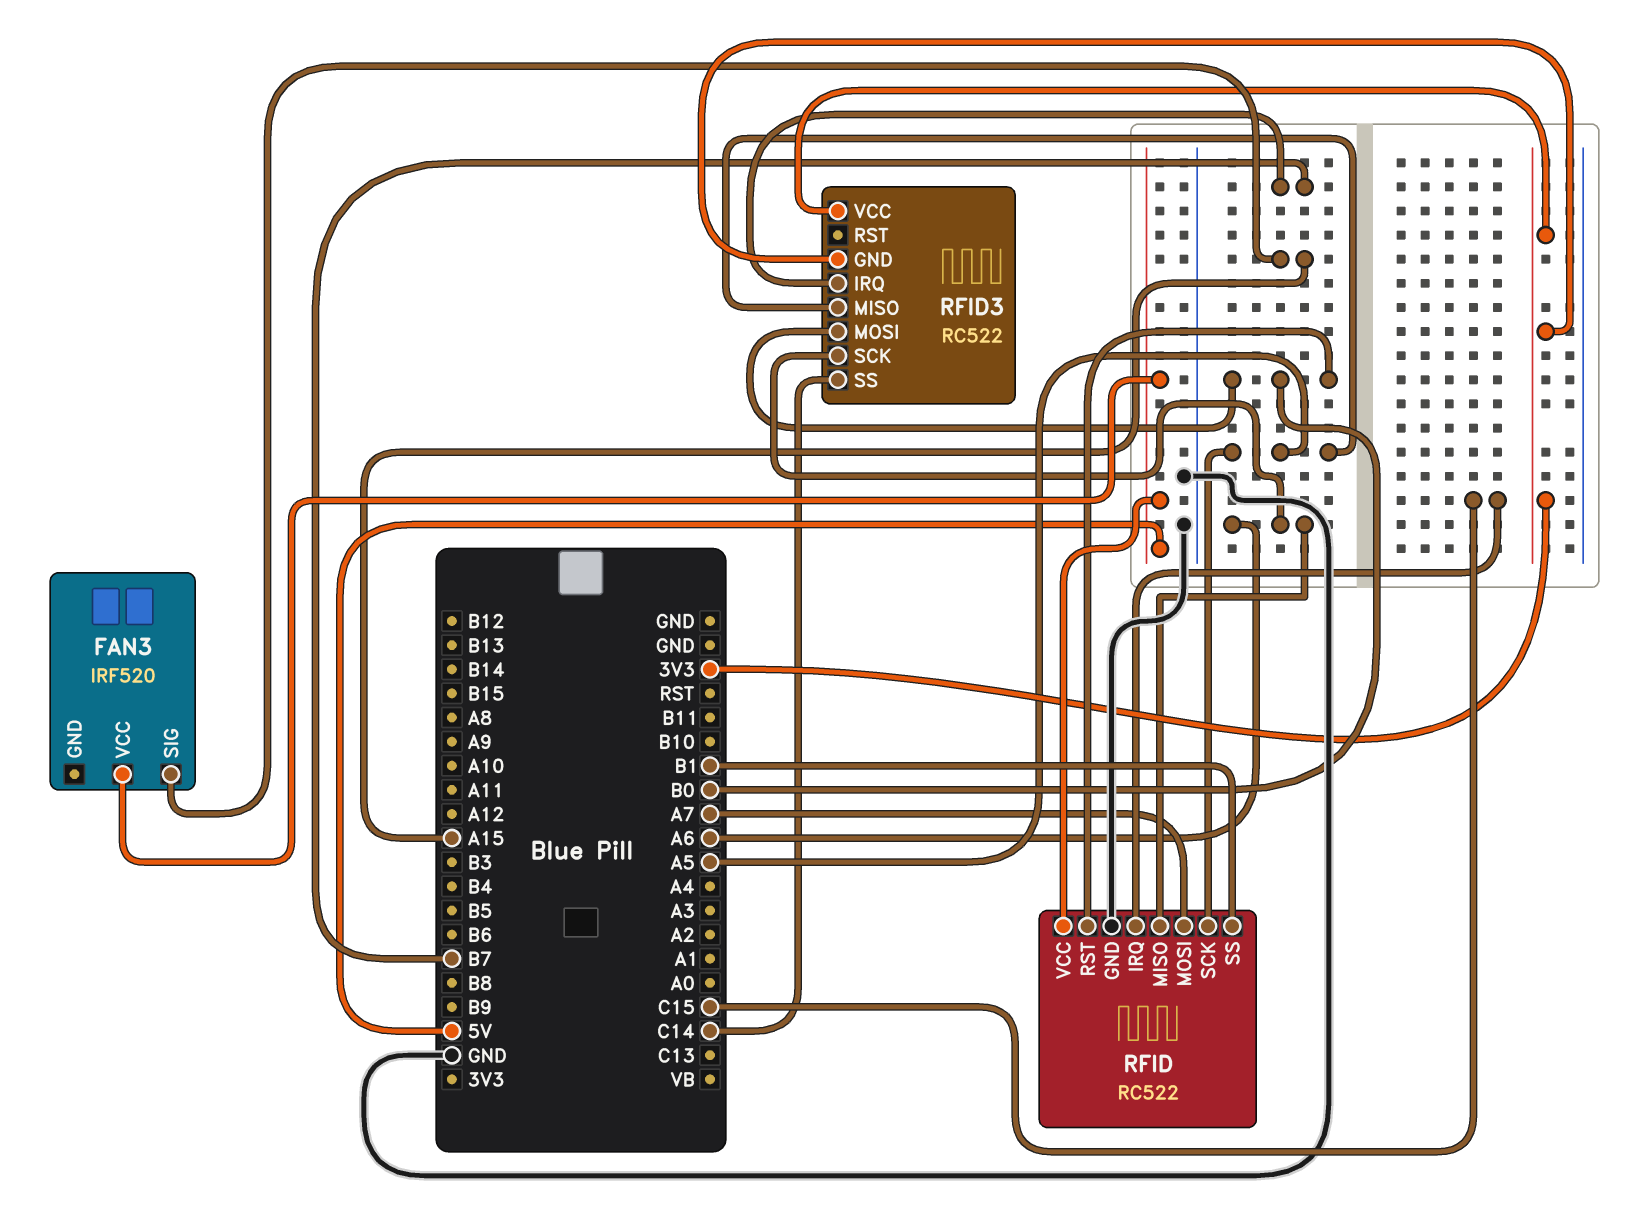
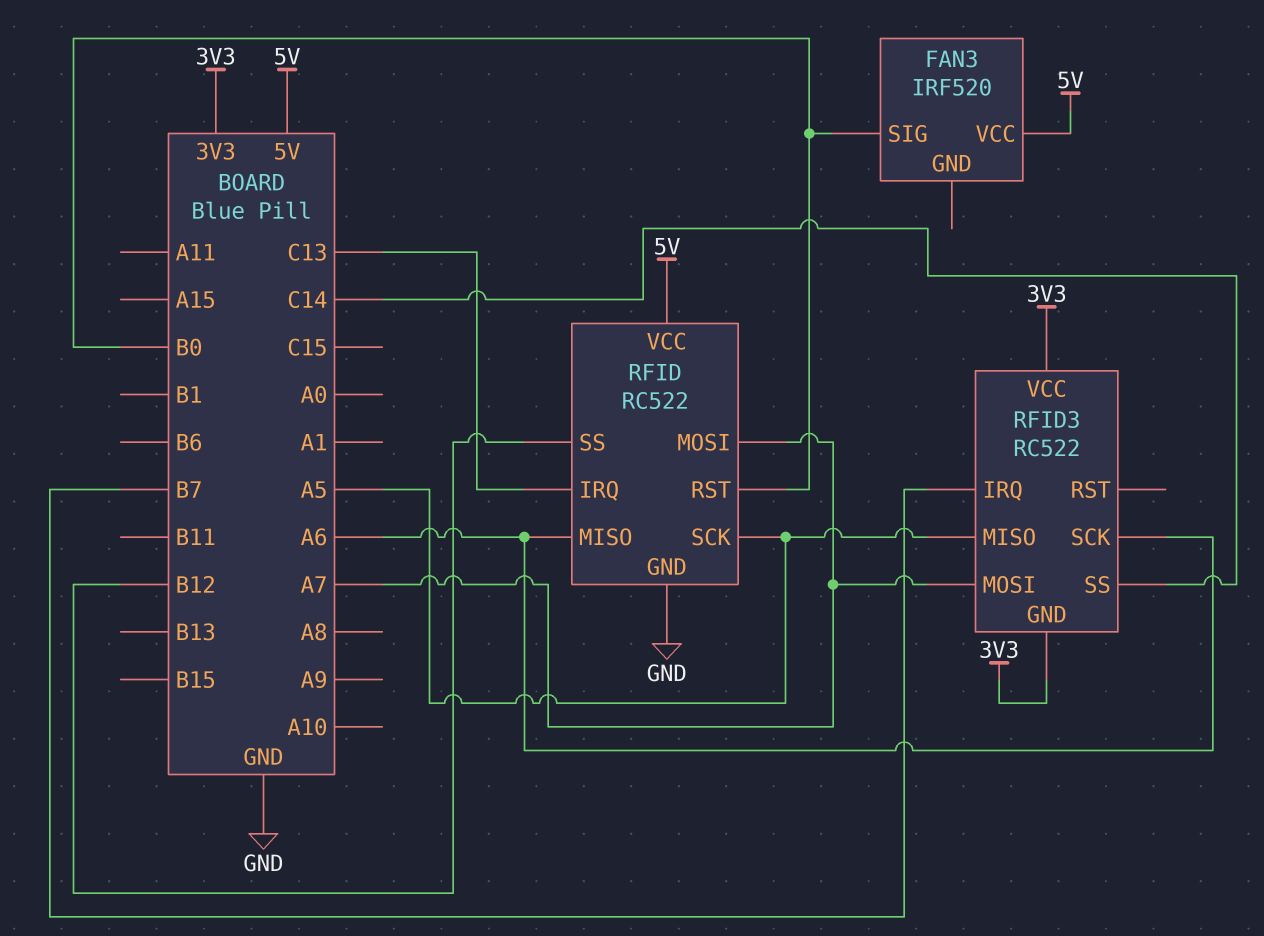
FAN3 pin SIG: A15 -> B0
RFID pin IRQ: C15 -> C13
RFID pin SS: B1 -> B12
RFID3 pin MOSI: B0 -> A7

